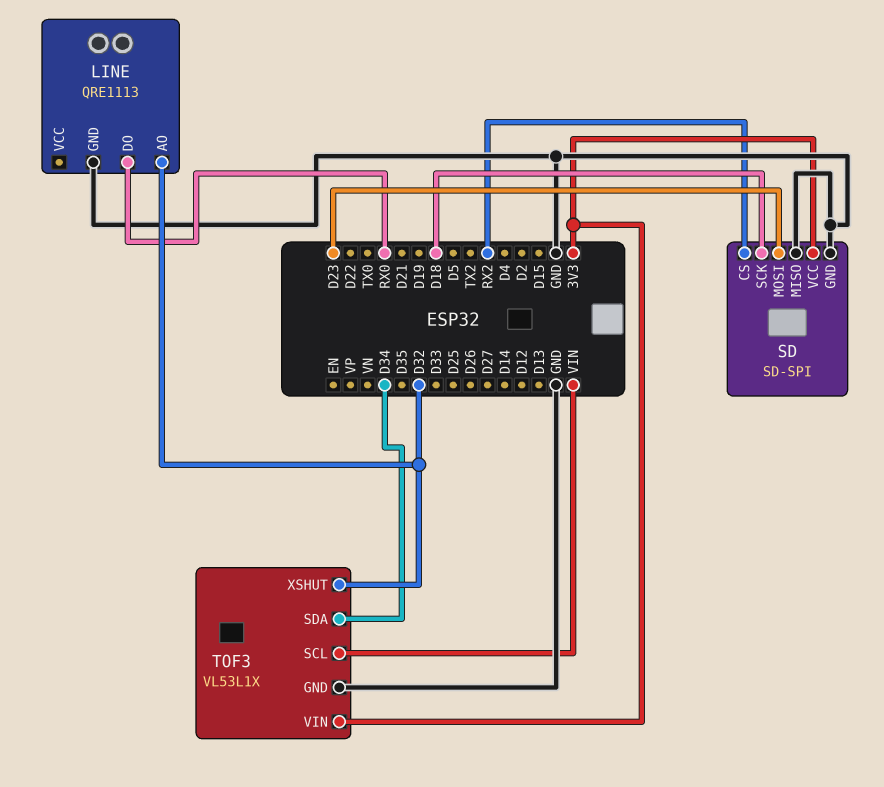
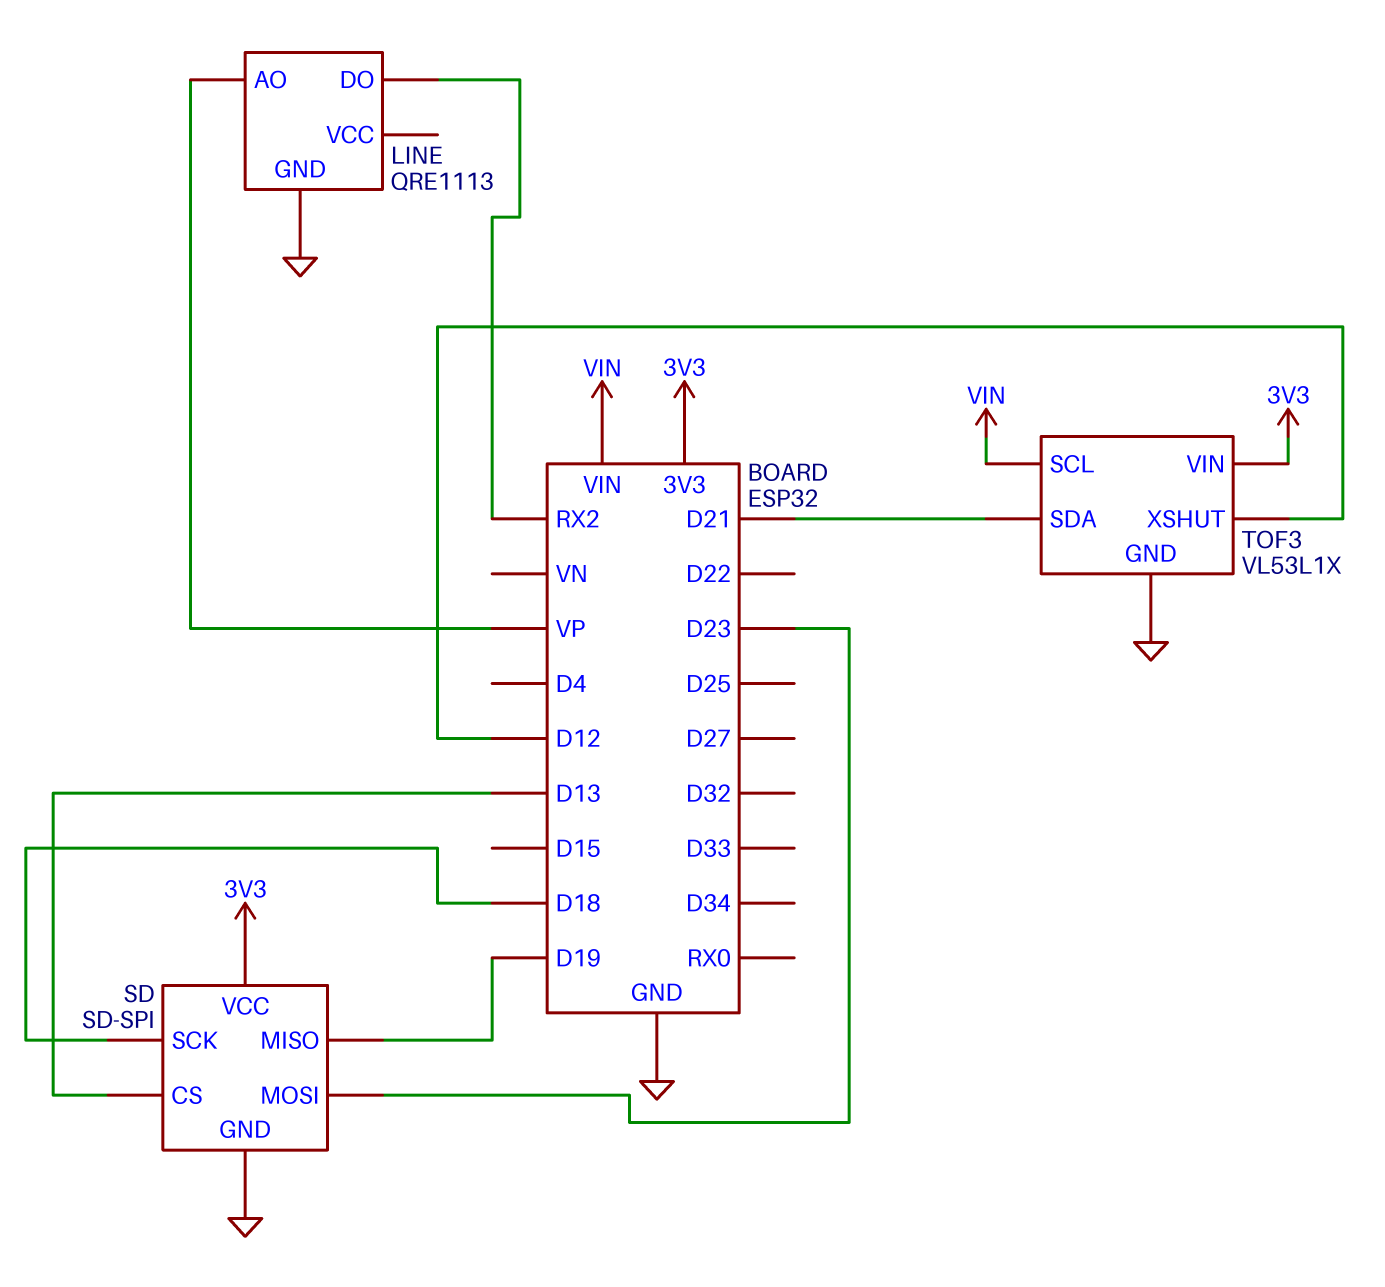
LINE pin AO: D32 -> VP
LINE pin DO: RX0 -> RX2
SD pin CS: RX2 -> D13
SD pin MISO: GND -> D19
TOF3 pin SDA: D34 -> D21
TOF3 pin XSHUT: D32 -> D12

